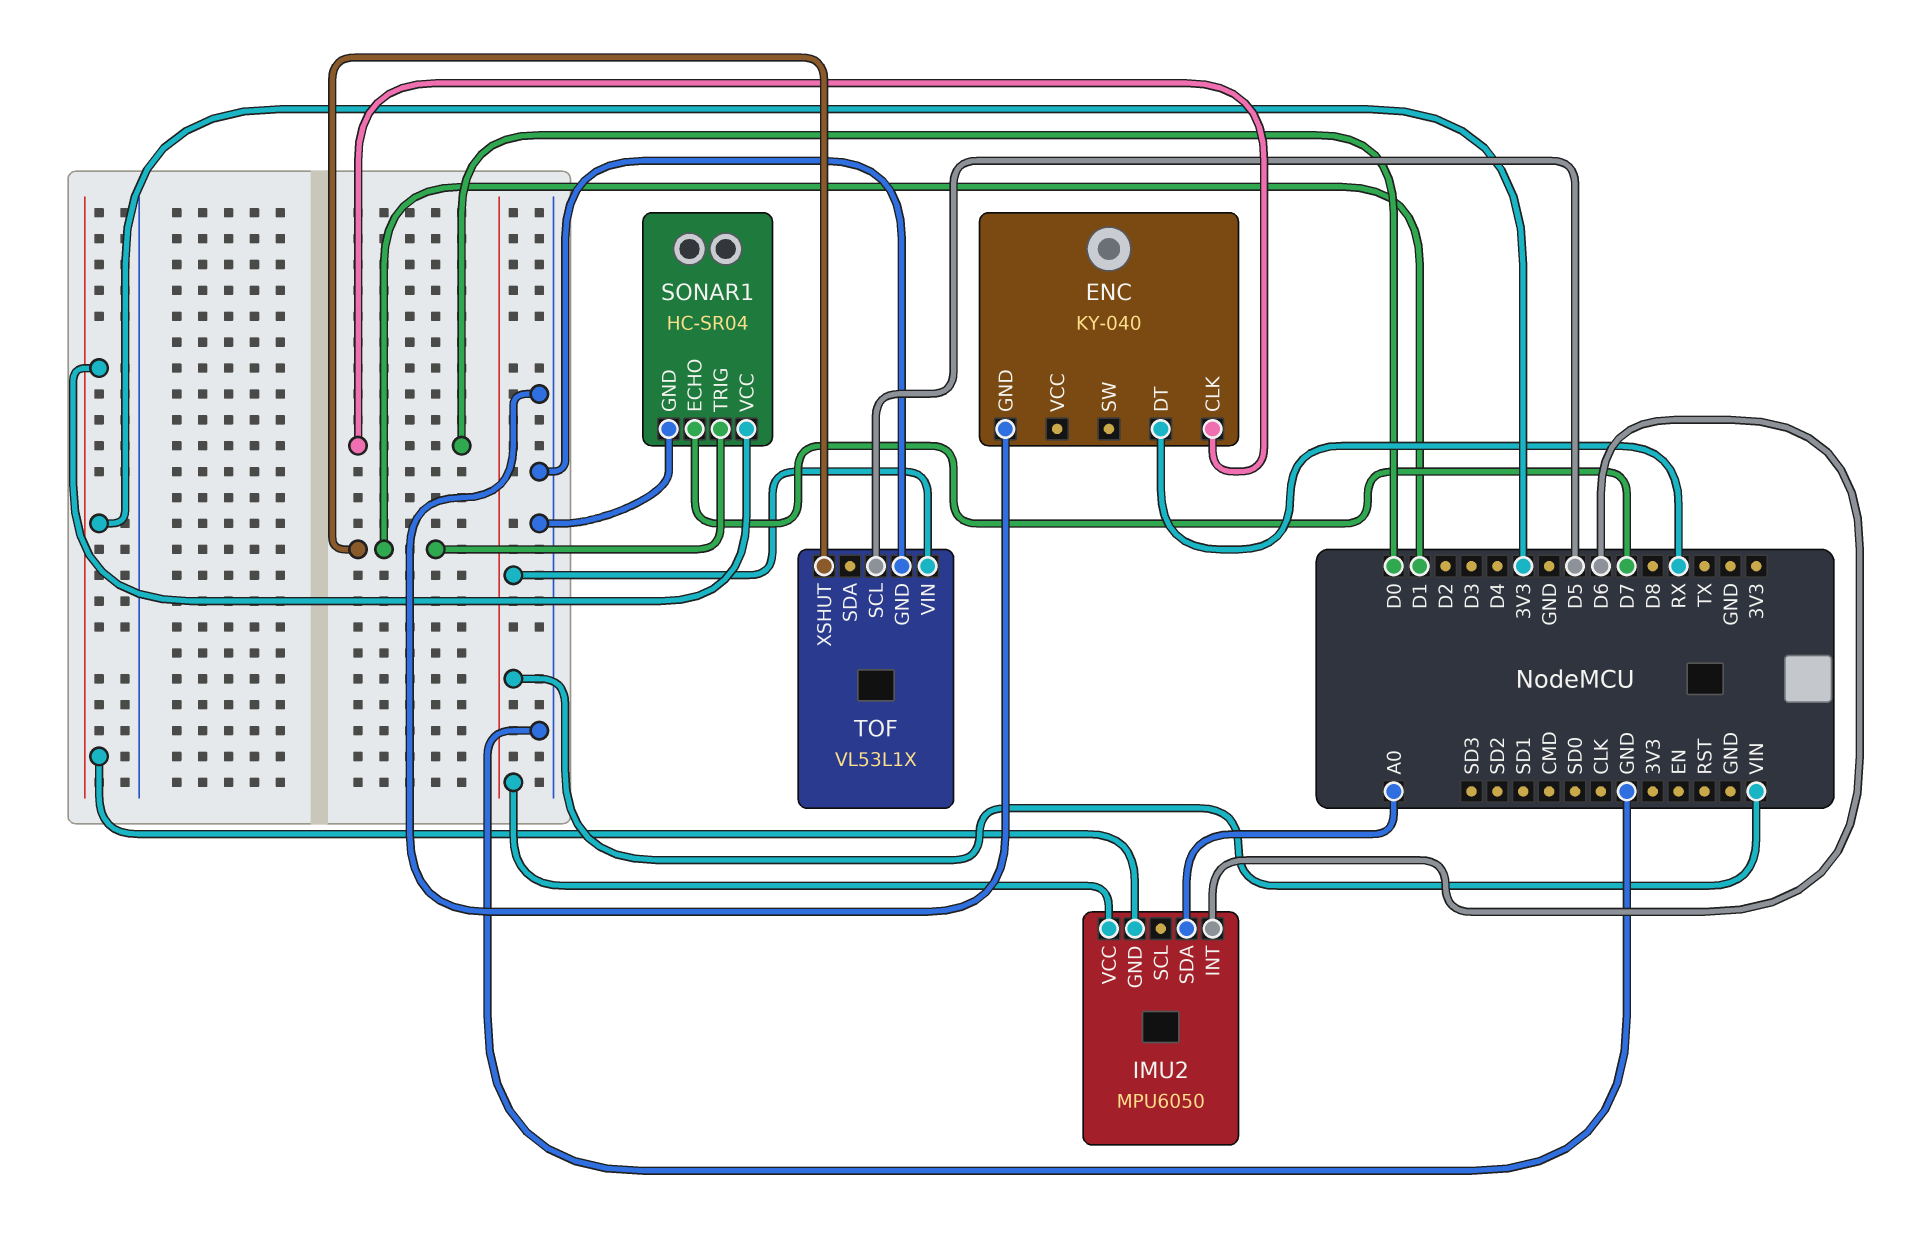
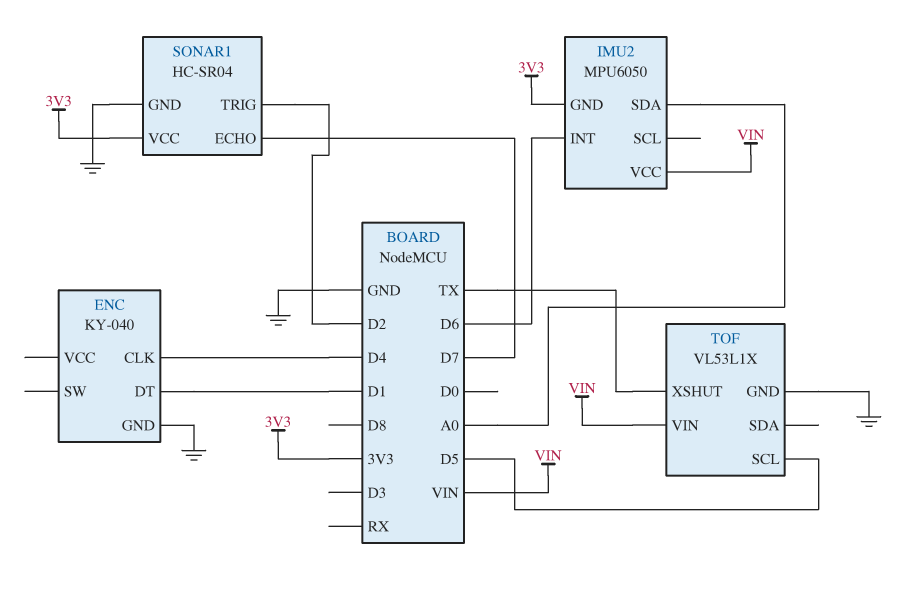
ENC pin CLK: D0 -> D4
ENC pin DT: RX -> D1
SONAR1 pin TRIG: D1 -> D2
TOF pin XSHUT: D1 -> TX

